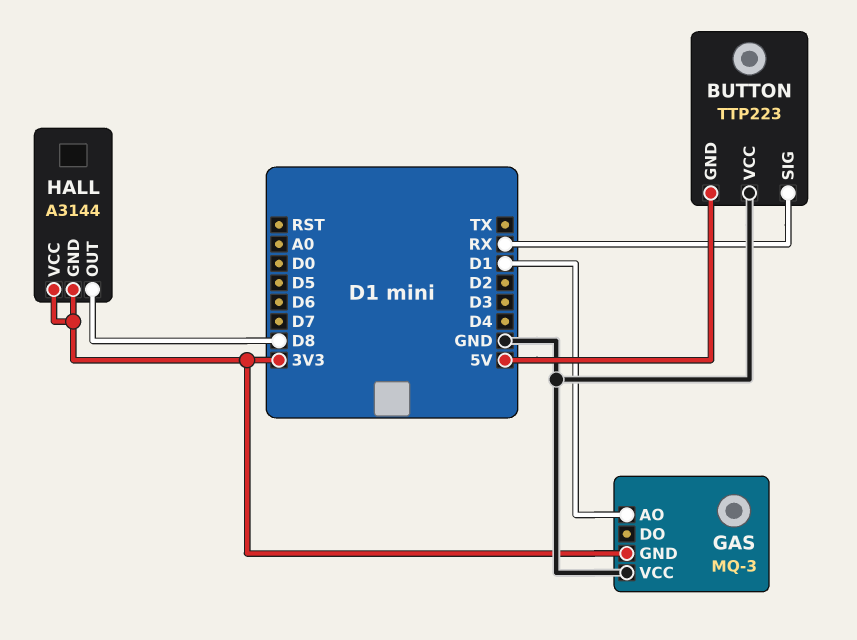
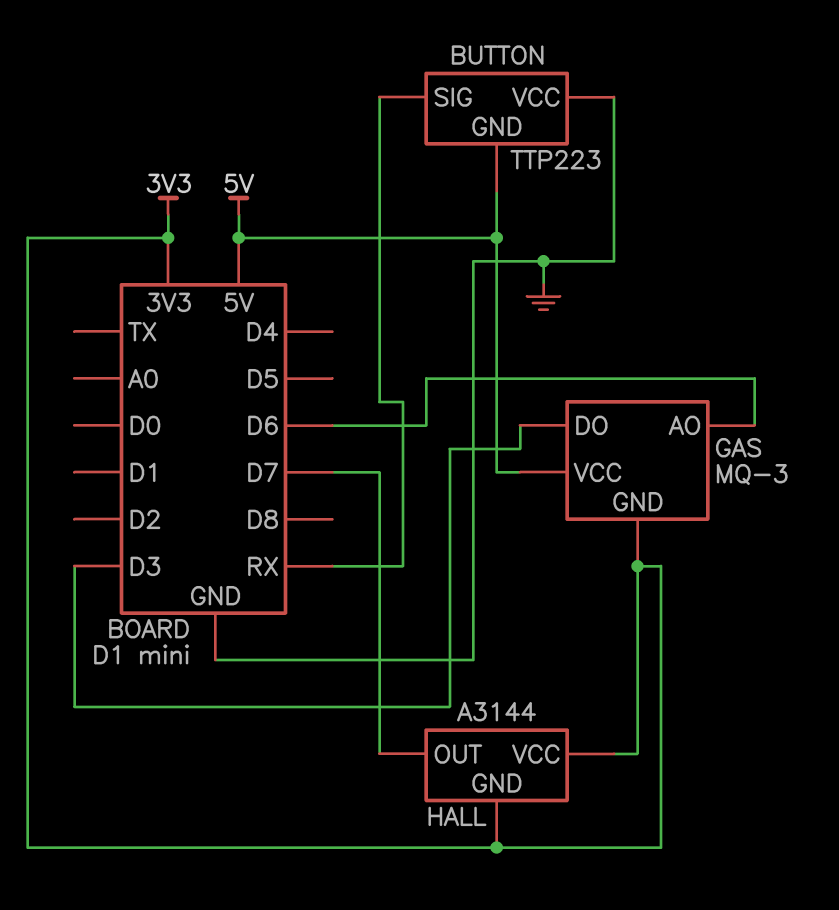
GAS pin AO: D1 -> D6
GAS pin DO: none -> D3
GAS pin VCC: GND -> 5V
HALL pin OUT: D8 -> D7

